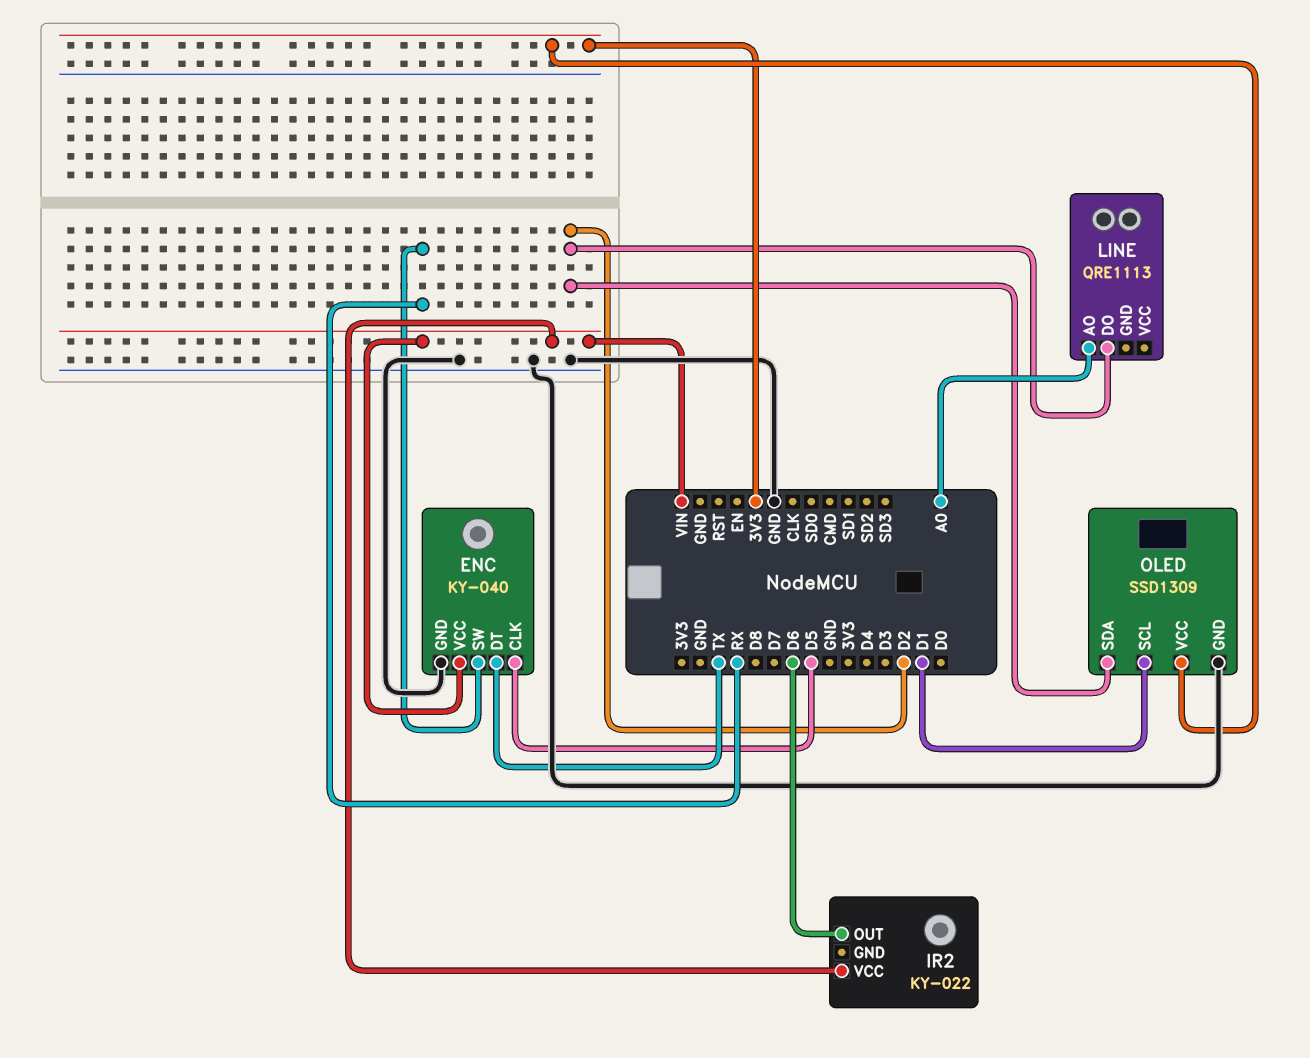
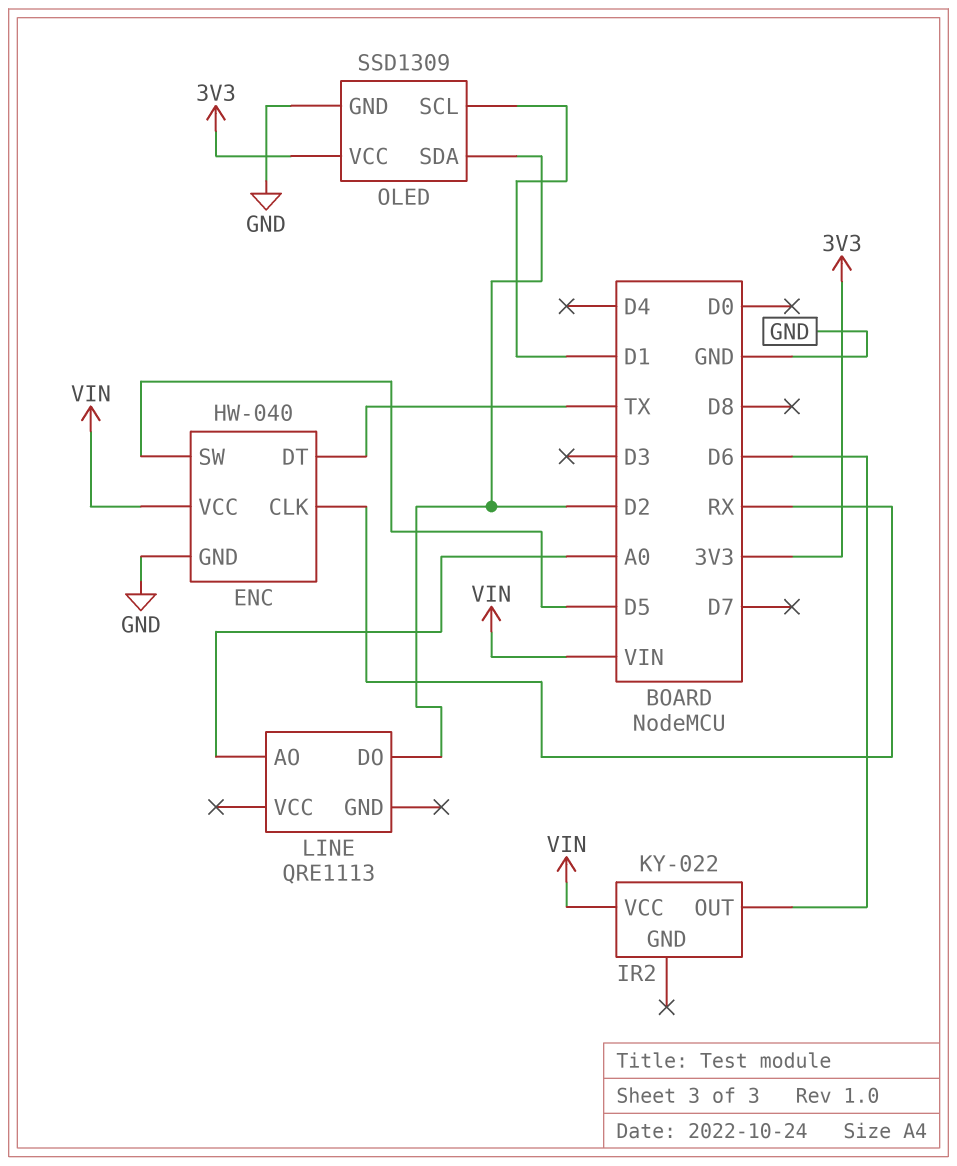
ENC: KY-040 -> HW-040
ENC pin CLK: D5 -> RX
ENC pin SW: RX -> D5

